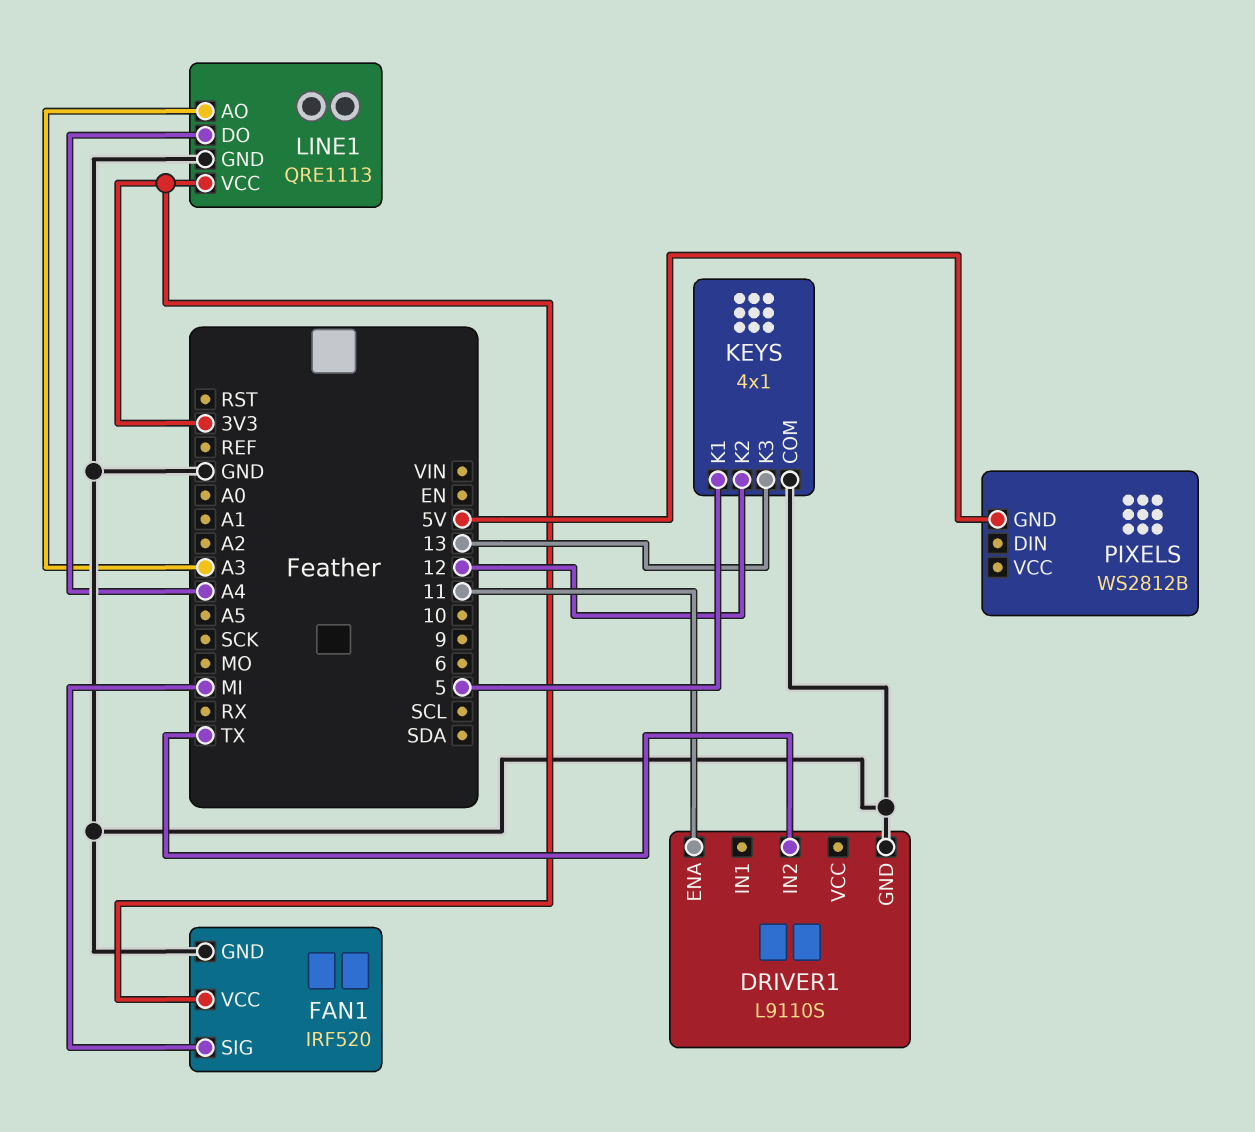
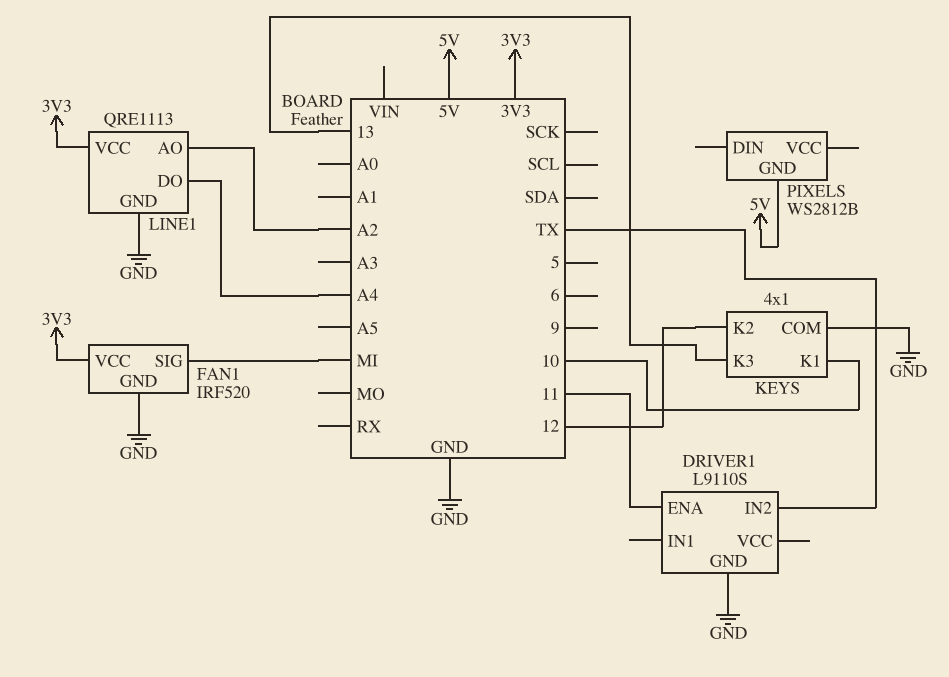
KEYS pin K1: 5 -> 10
LINE1 pin AO: A3 -> A2

